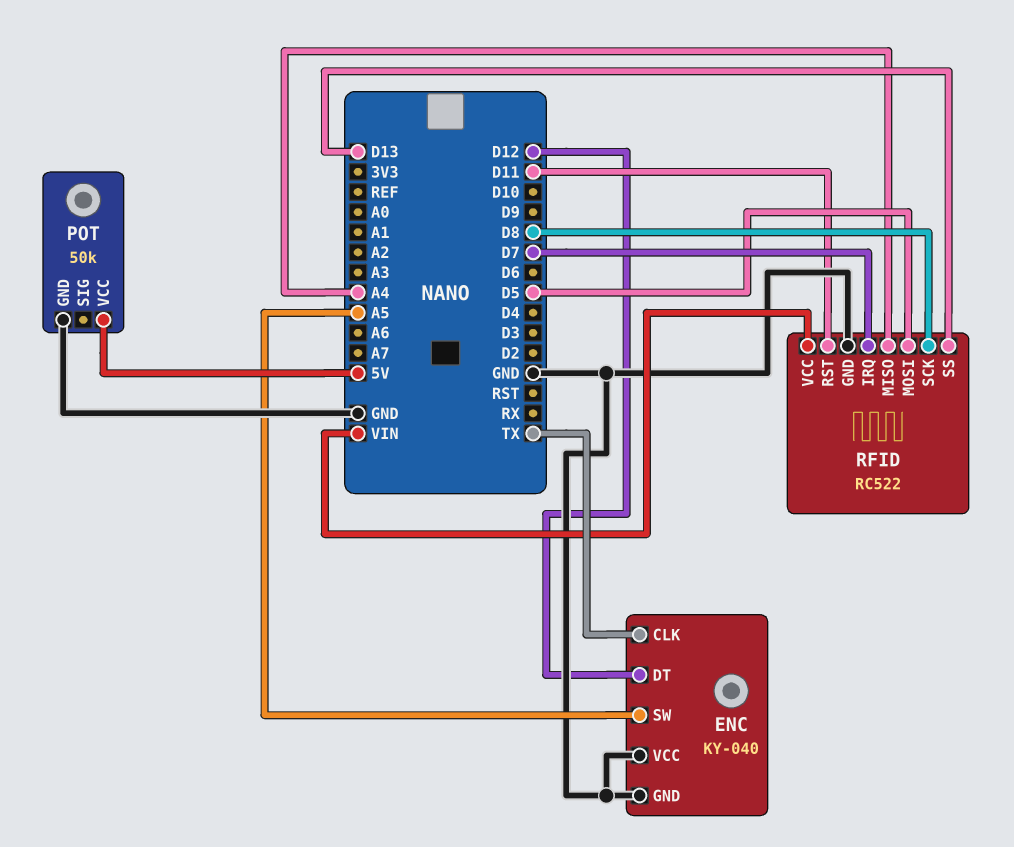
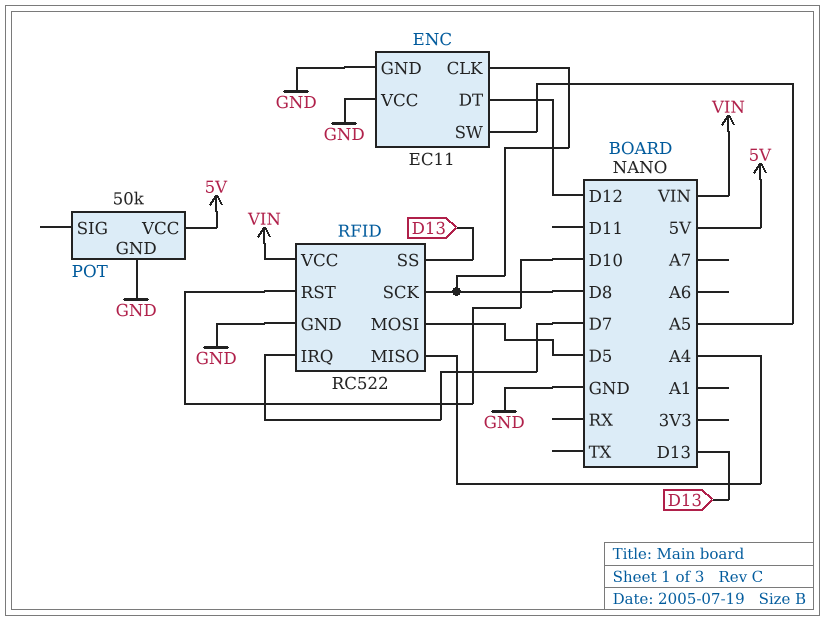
ENC: KY-040 -> EC11
ENC pin CLK: TX -> D8
RFID pin RST: D11 -> D10

